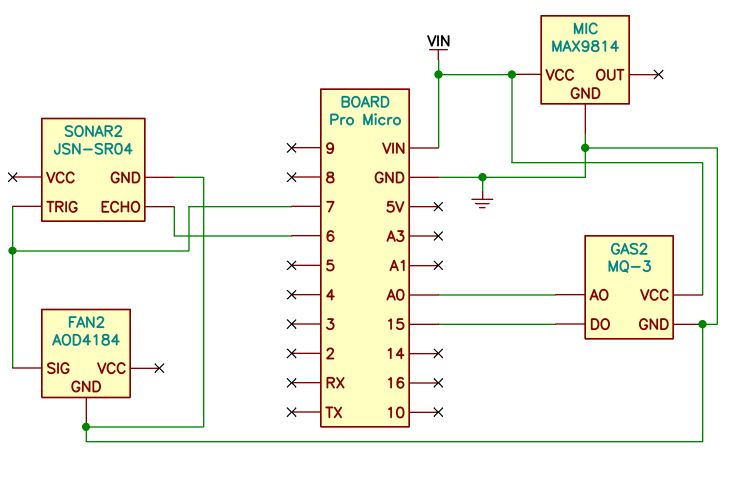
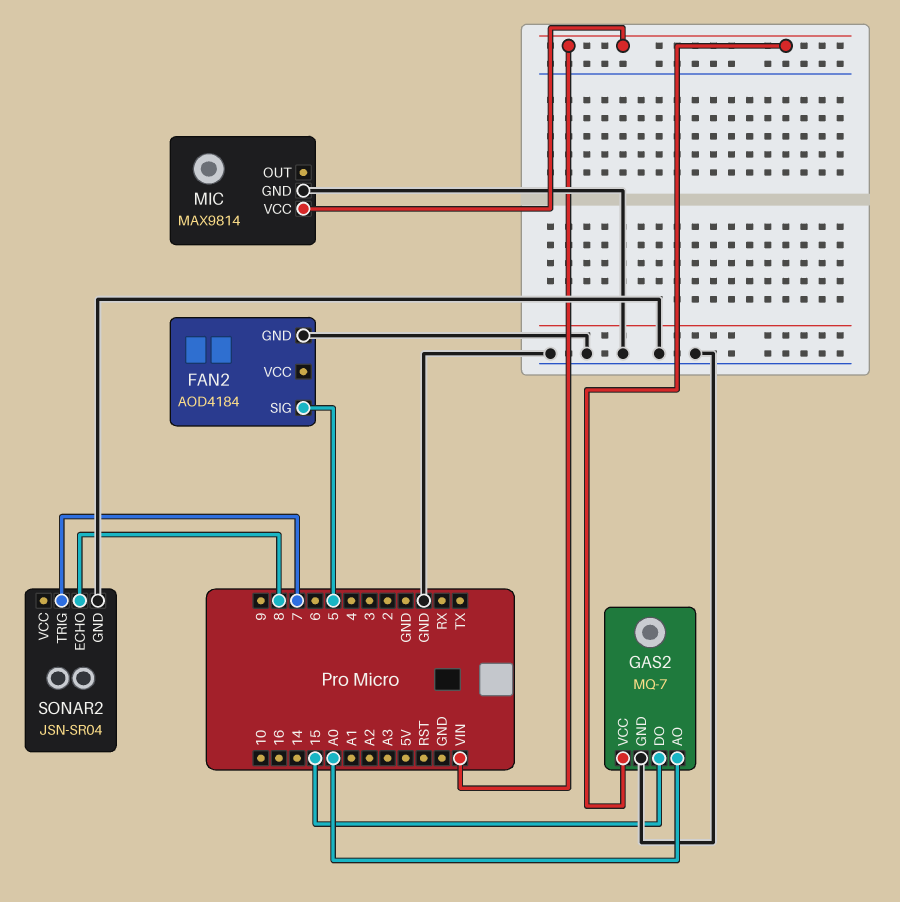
FAN2 pin SIG: 7 -> 5
GAS2: MQ-3 -> MQ-7
SONAR2 pin ECHO: 6 -> 8

